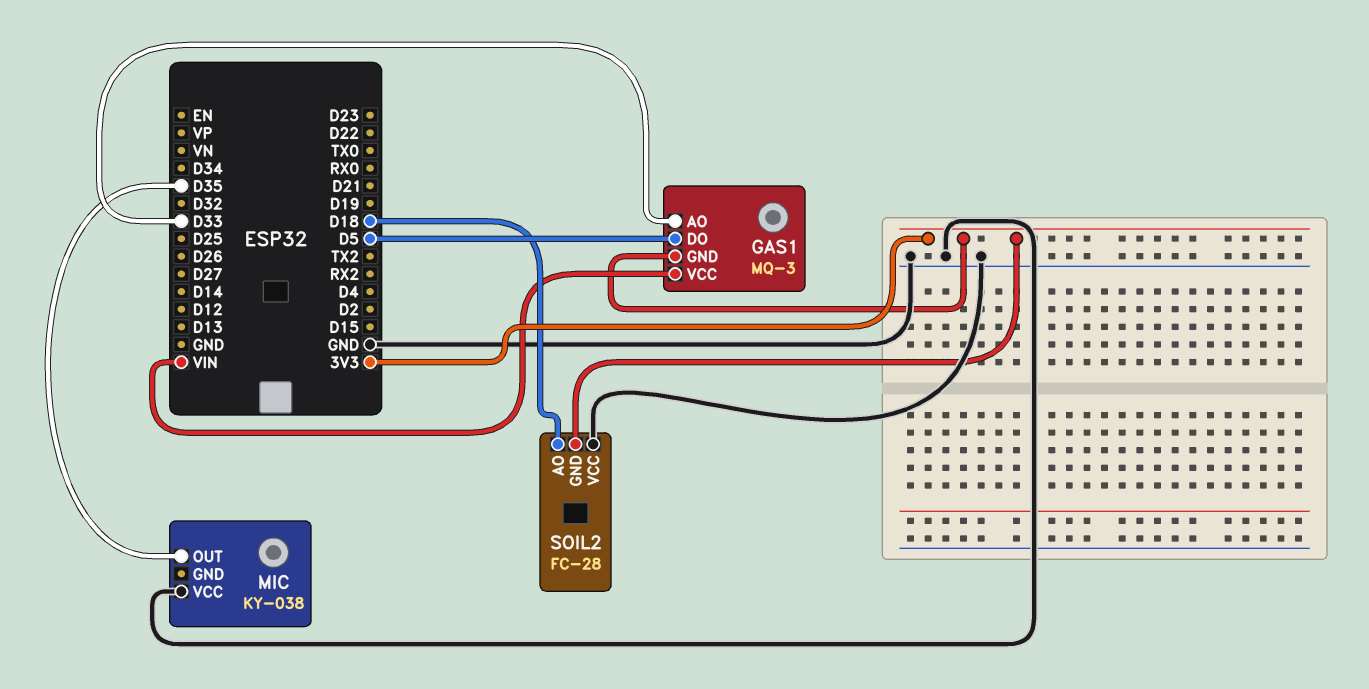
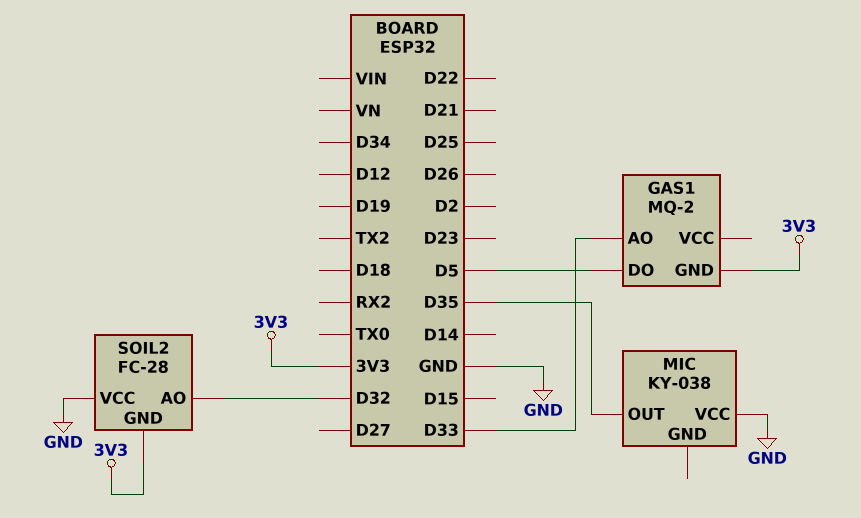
GAS1: MQ-3 -> MQ-2
GAS1 pin VCC: VIN -> none
SOIL2 pin AO: D18 -> D32

